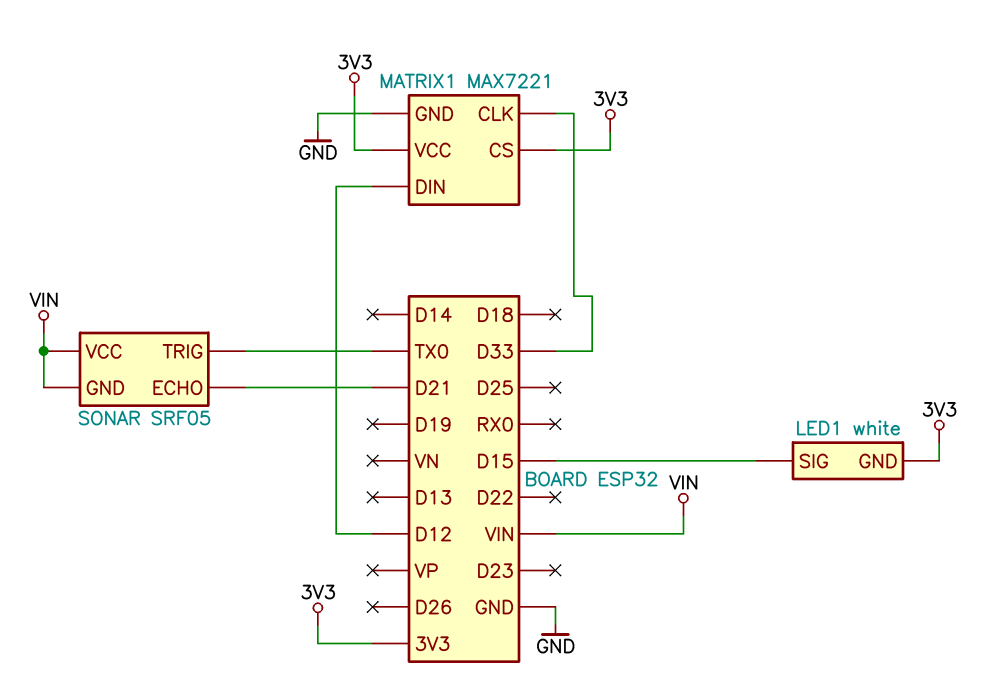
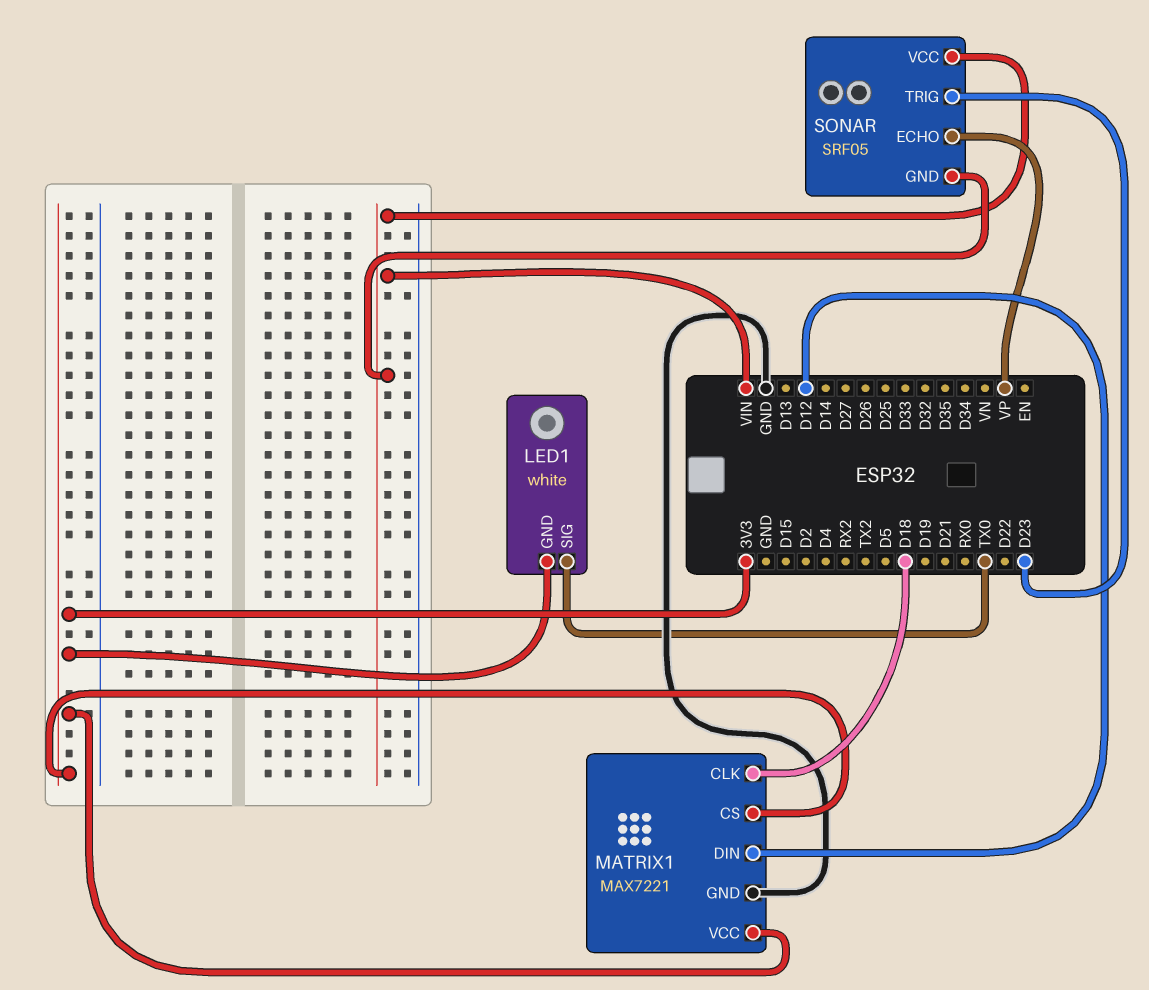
LED1 pin SIG: D15 -> TX0
MATRIX1 pin CLK: D33 -> D18
SONAR pin ECHO: D21 -> VP
SONAR pin TRIG: TX0 -> D23

